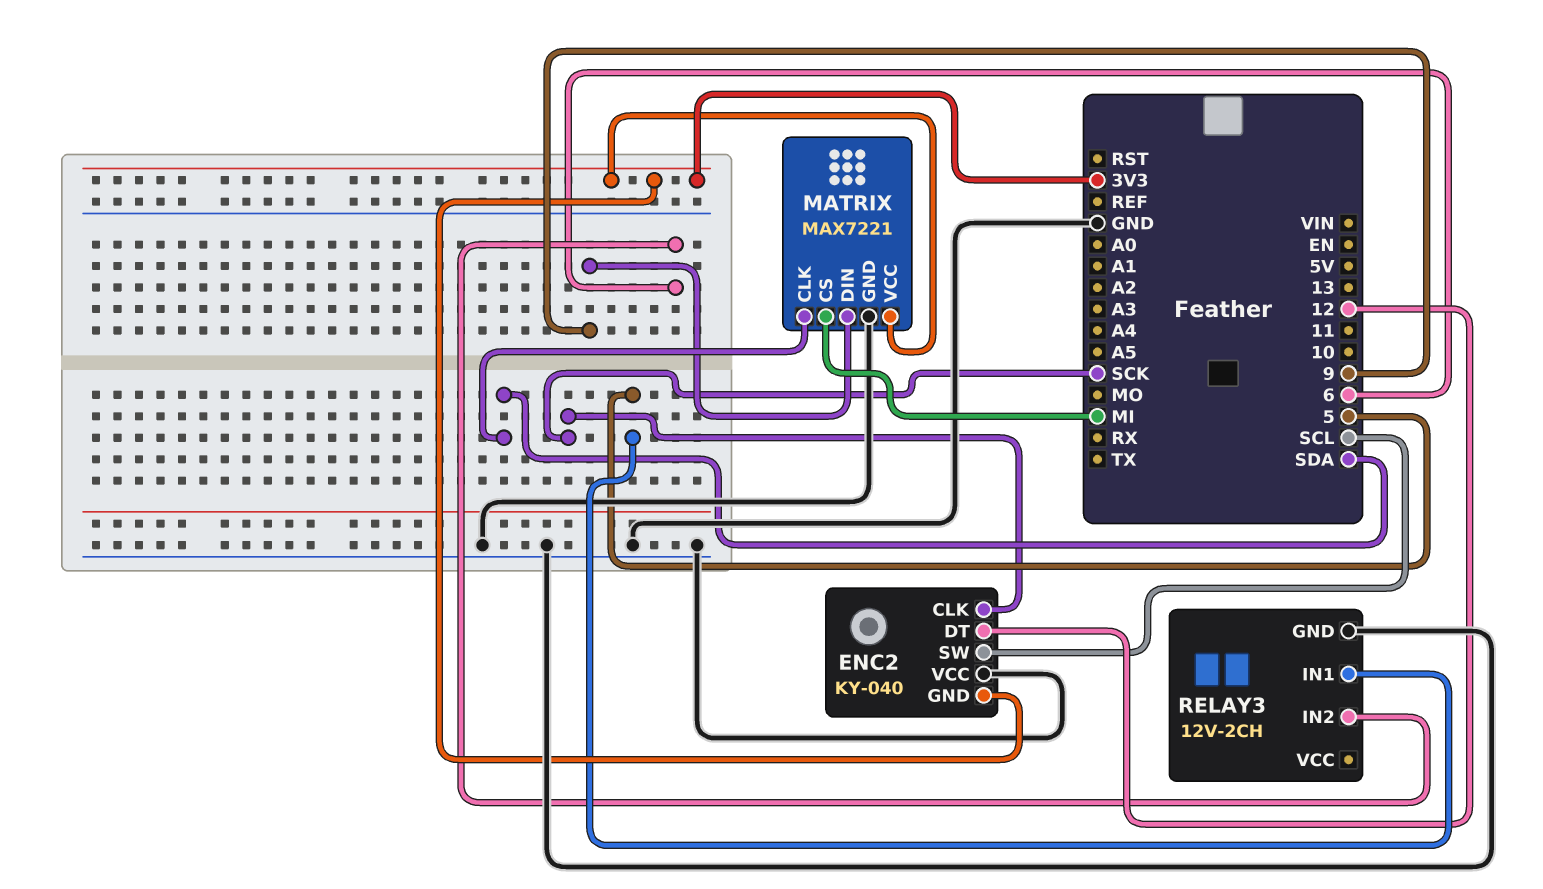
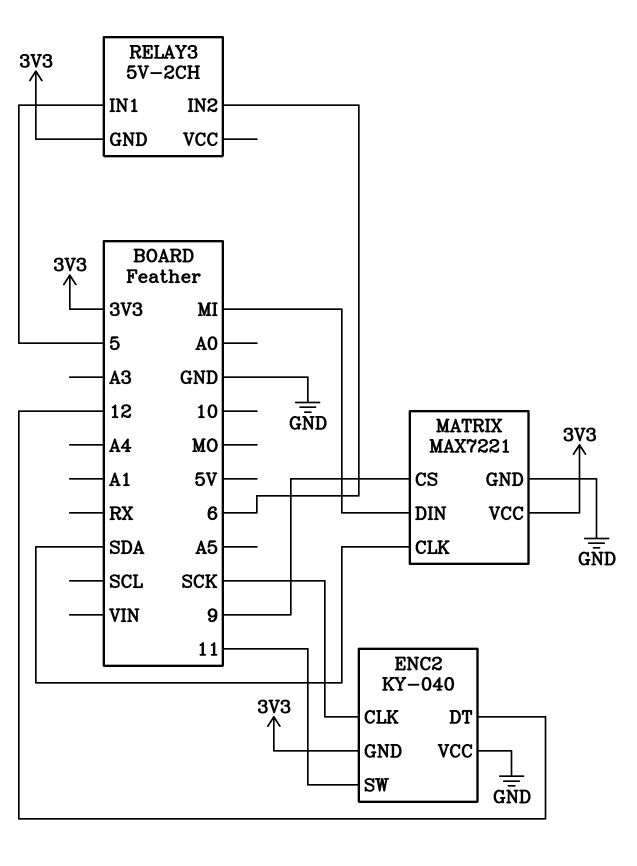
ENC2 pin SW: SCL -> 11
MATRIX pin CS: MI -> 9
MATRIX pin DIN: 9 -> MI
RELAY3: 12V-2CH -> 5V-2CH
RELAY3 pin GND: GND -> 3V3

